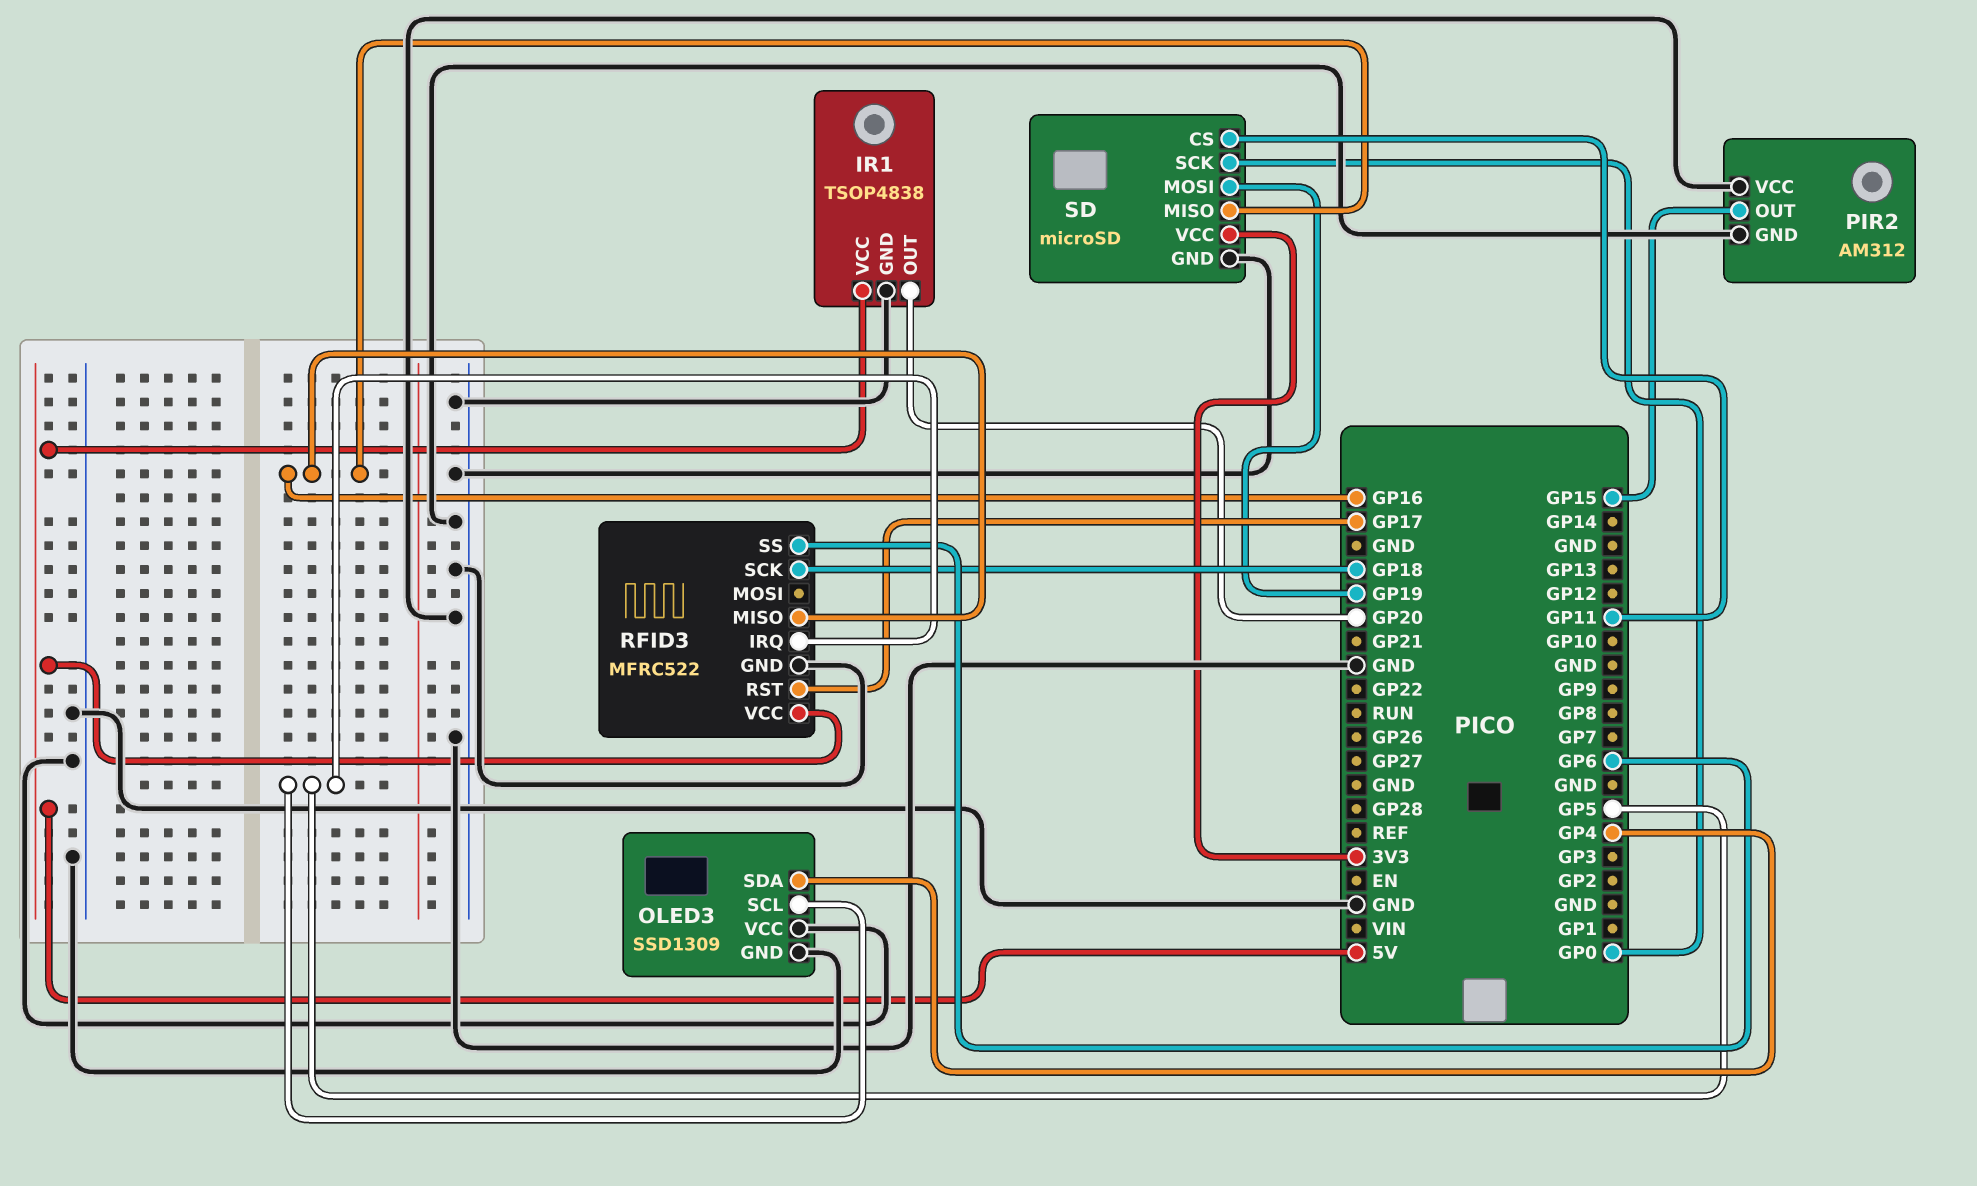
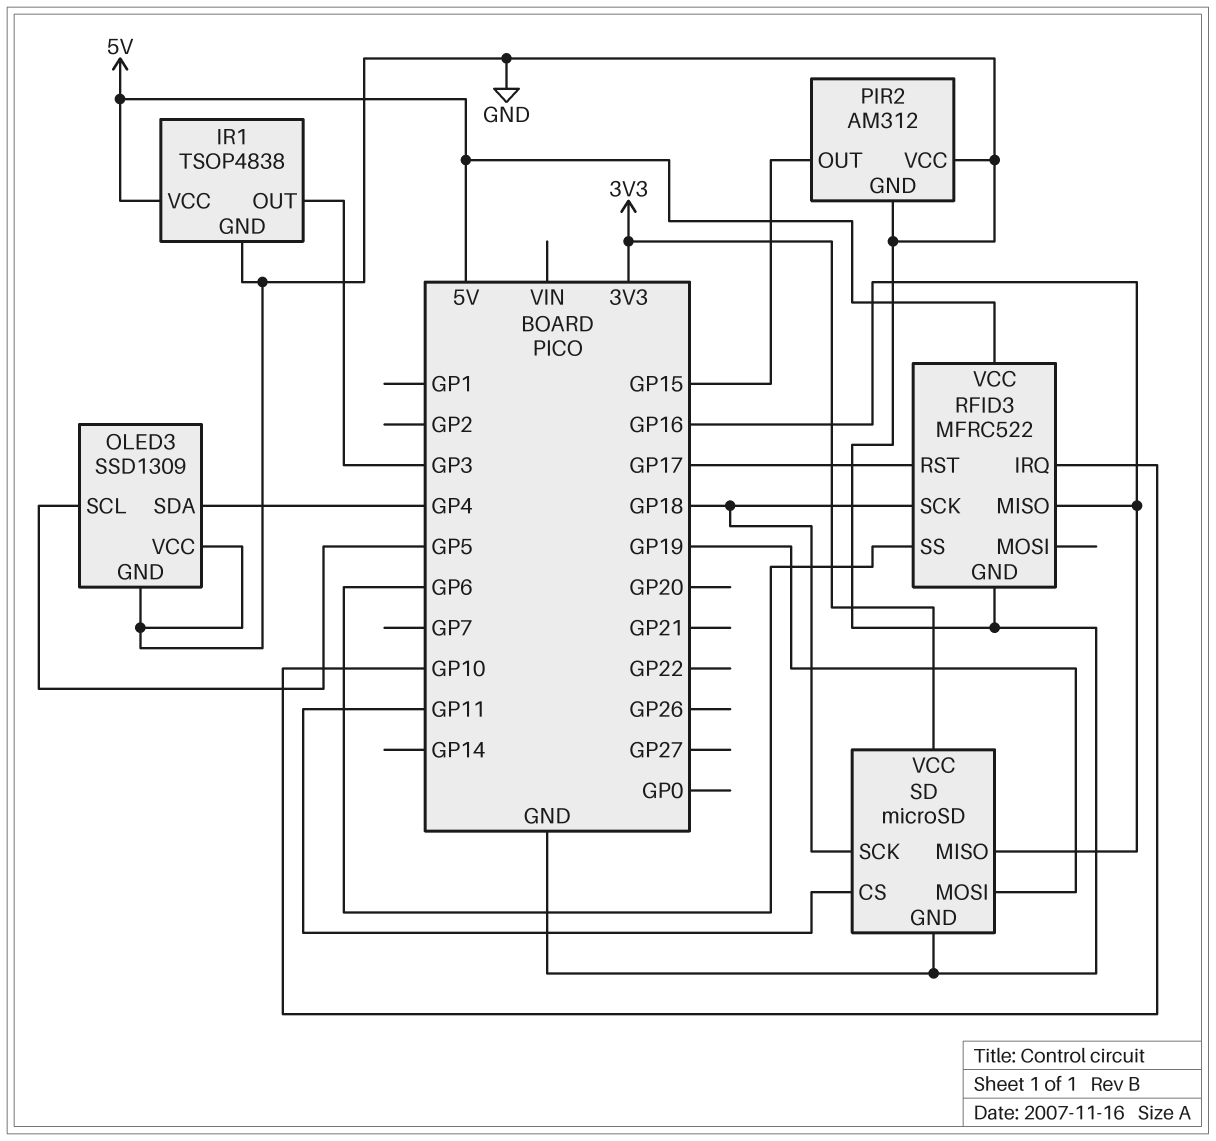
IR1 pin OUT: GP20 -> GP3
RFID3 pin IRQ: GP5 -> GP10
SD pin SCK: GP0 -> GP18

